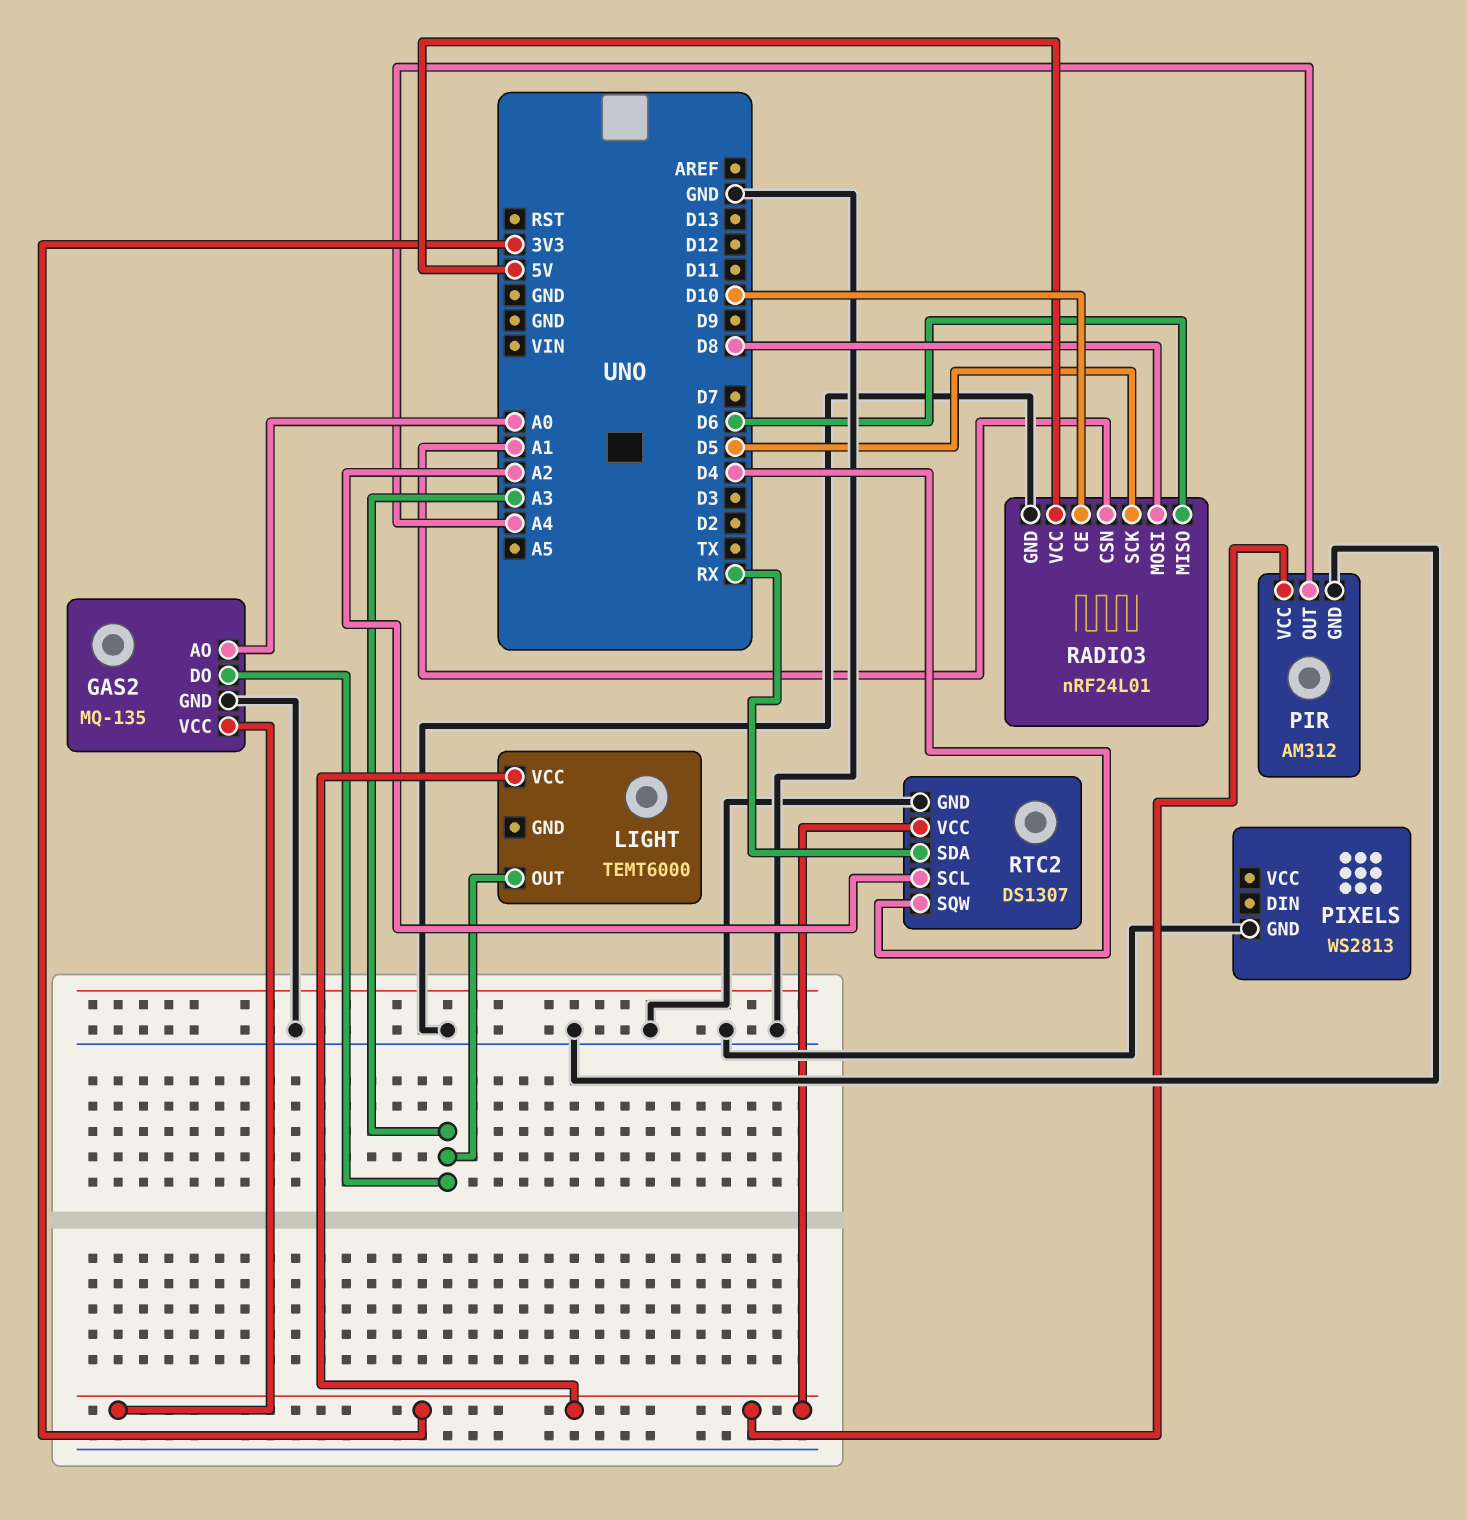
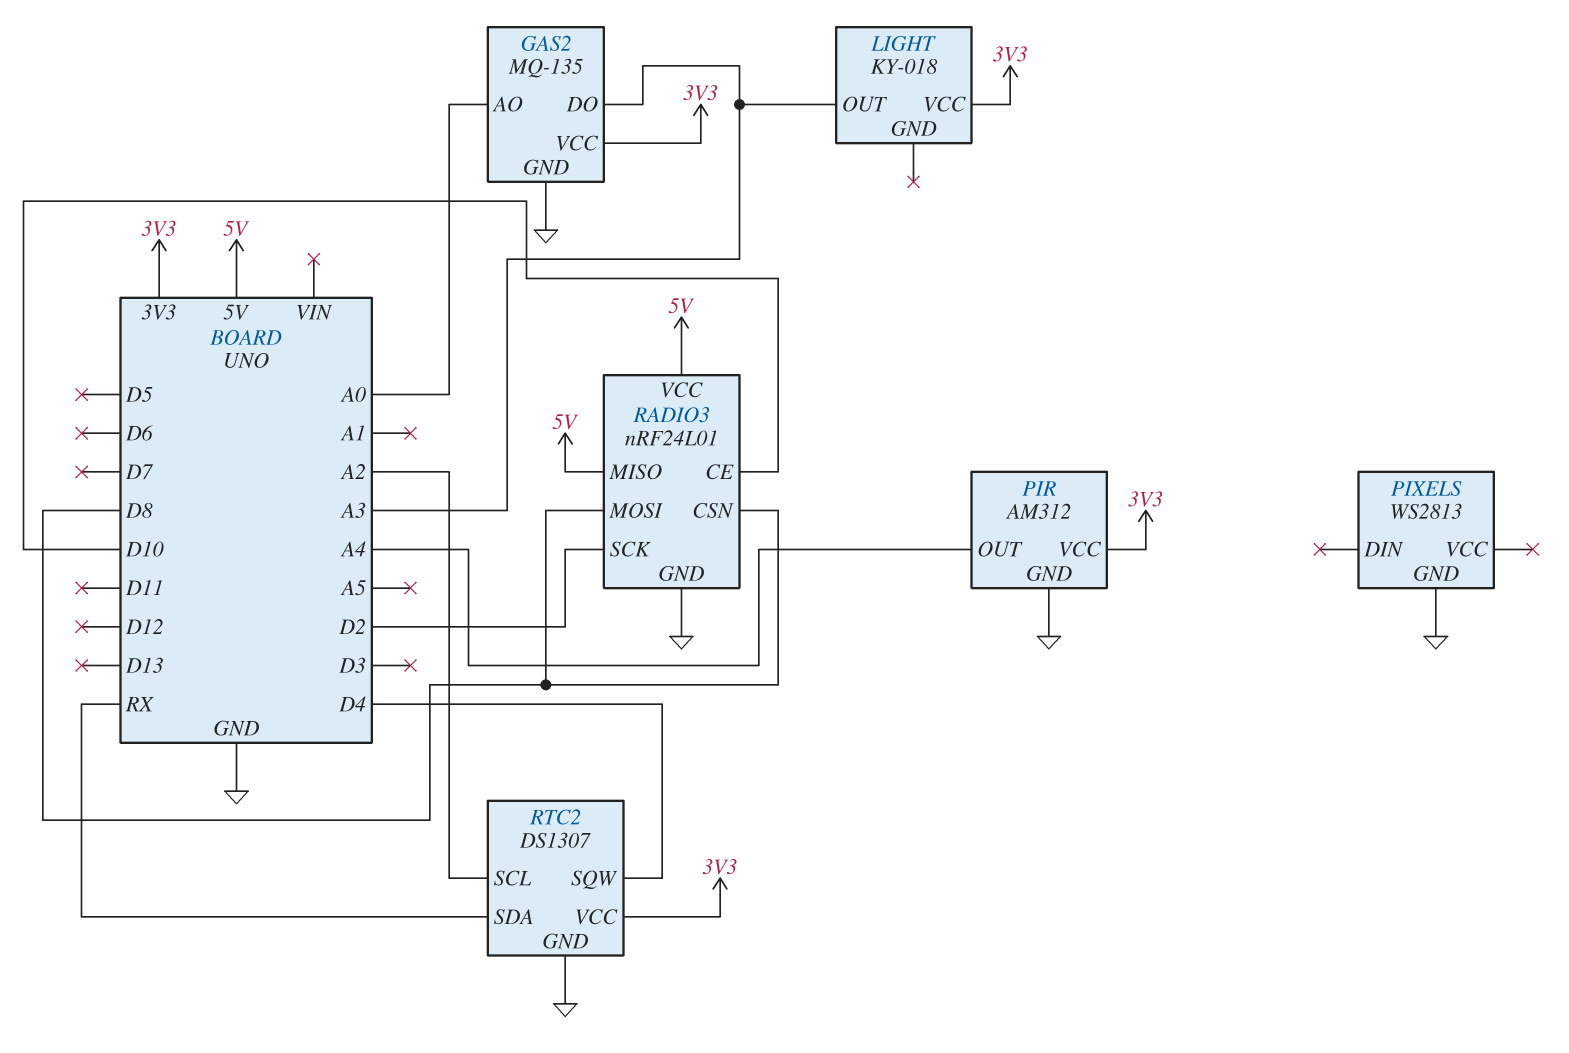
LIGHT: TEMT6000 -> KY-018
RADIO3 pin CSN: A1 -> D8
RADIO3 pin MISO: D6 -> 5V
RADIO3 pin SCK: D5 -> D2

